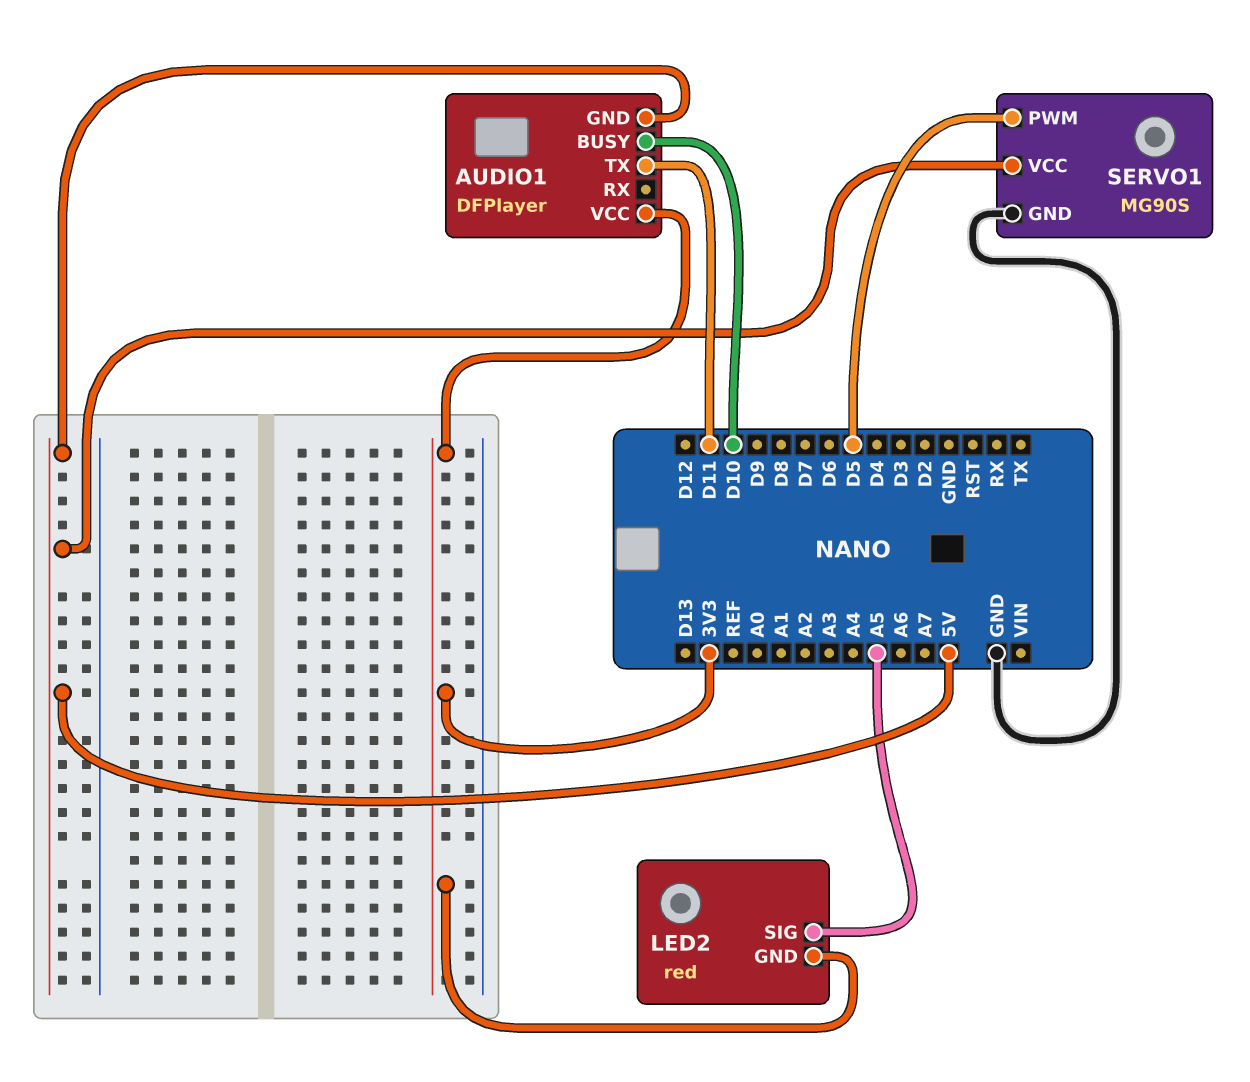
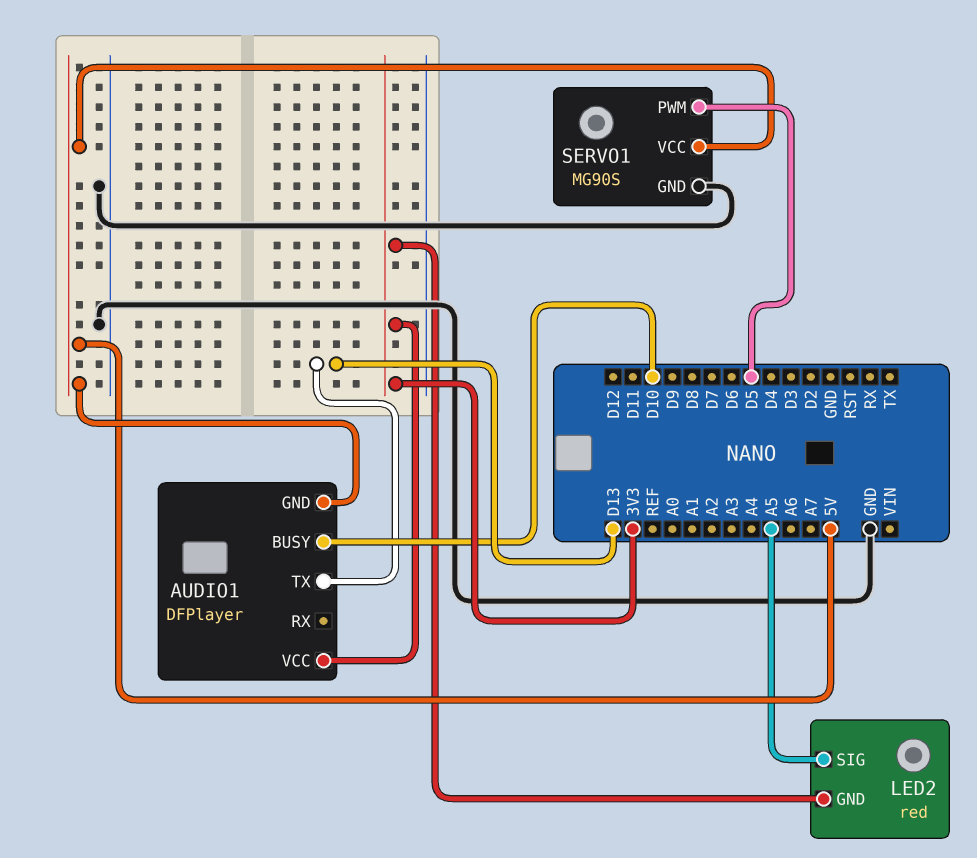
AUDIO1 pin TX: D11 -> D13

